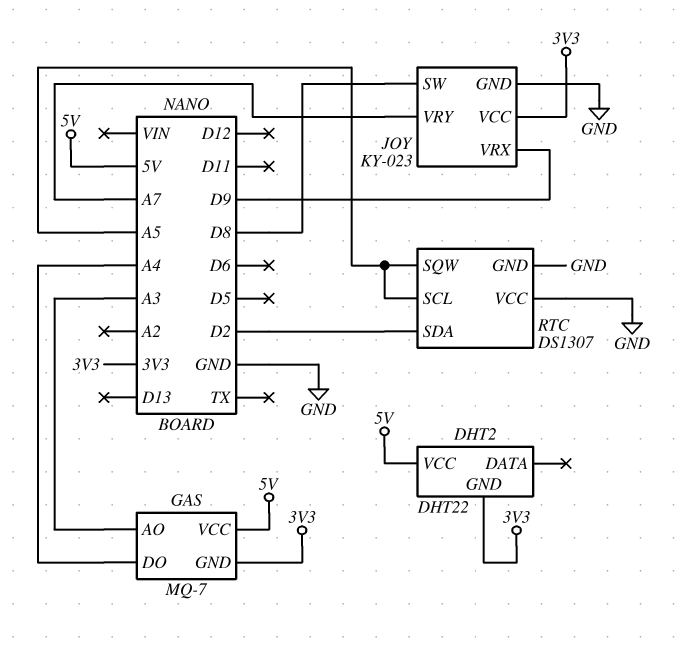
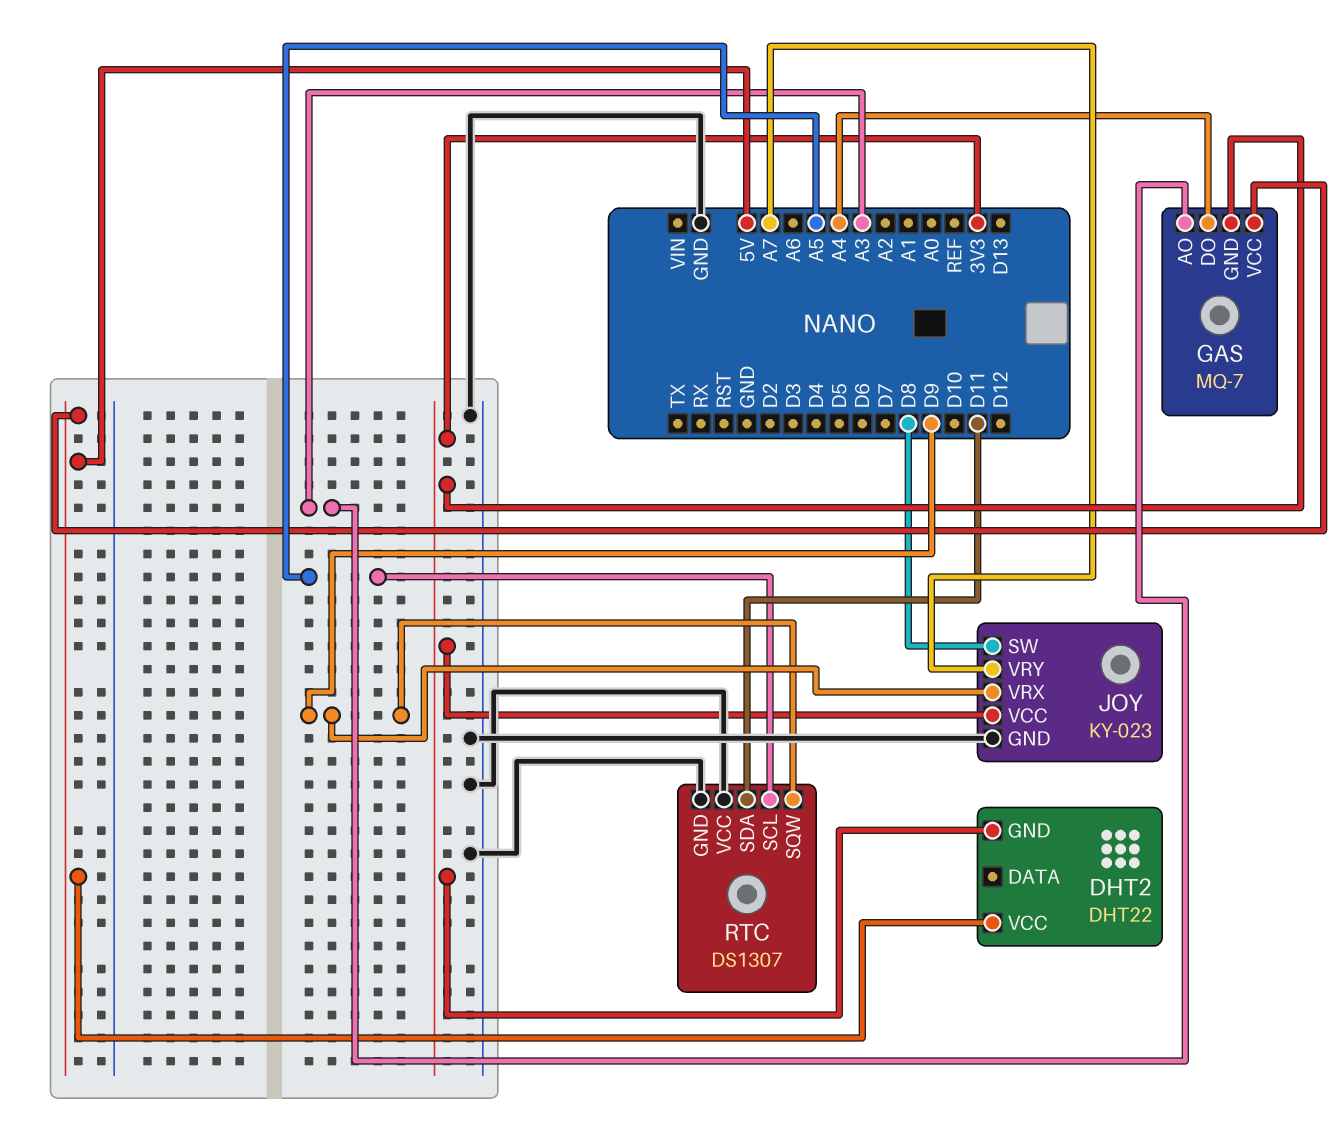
RTC pin SDA: D2 -> D11
RTC pin SQW: A5 -> D9

